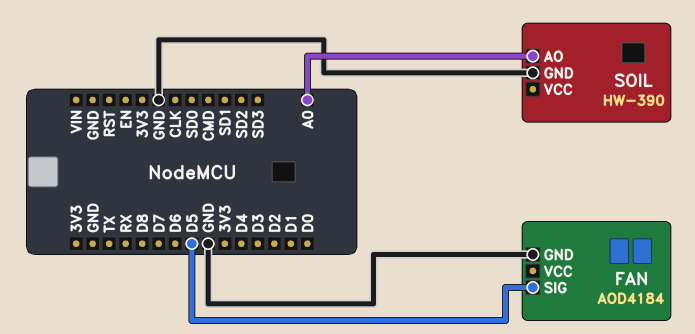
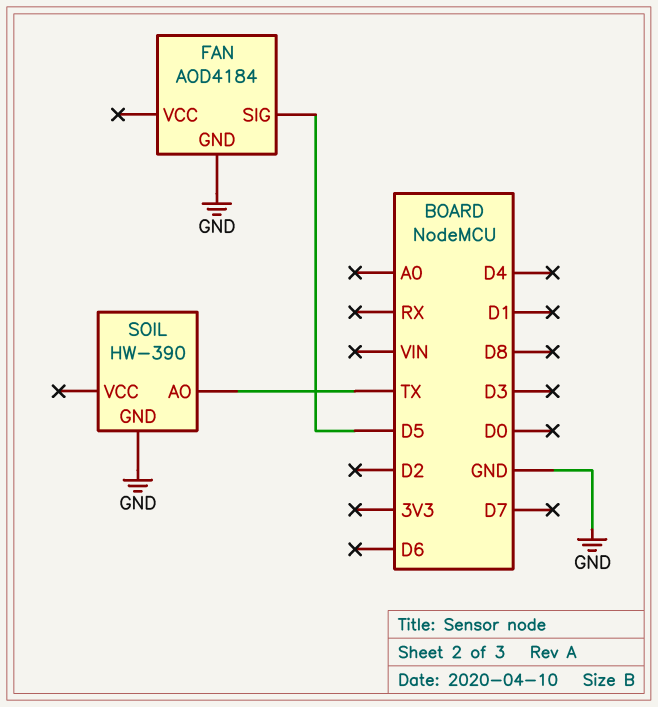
SOIL pin AO: A0 -> TX

